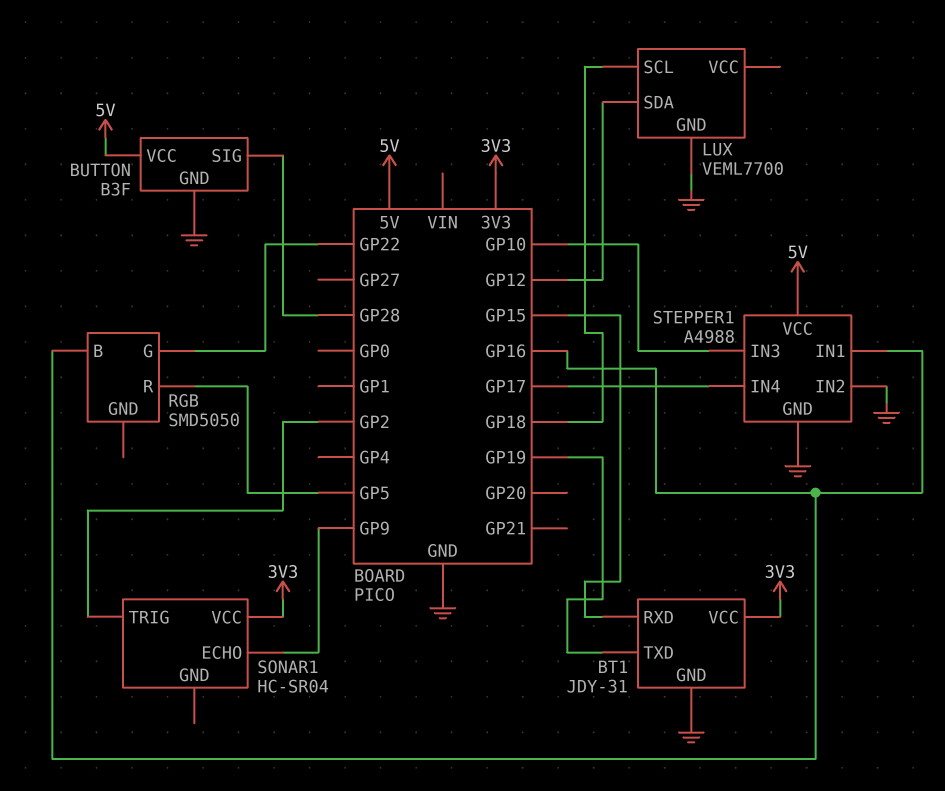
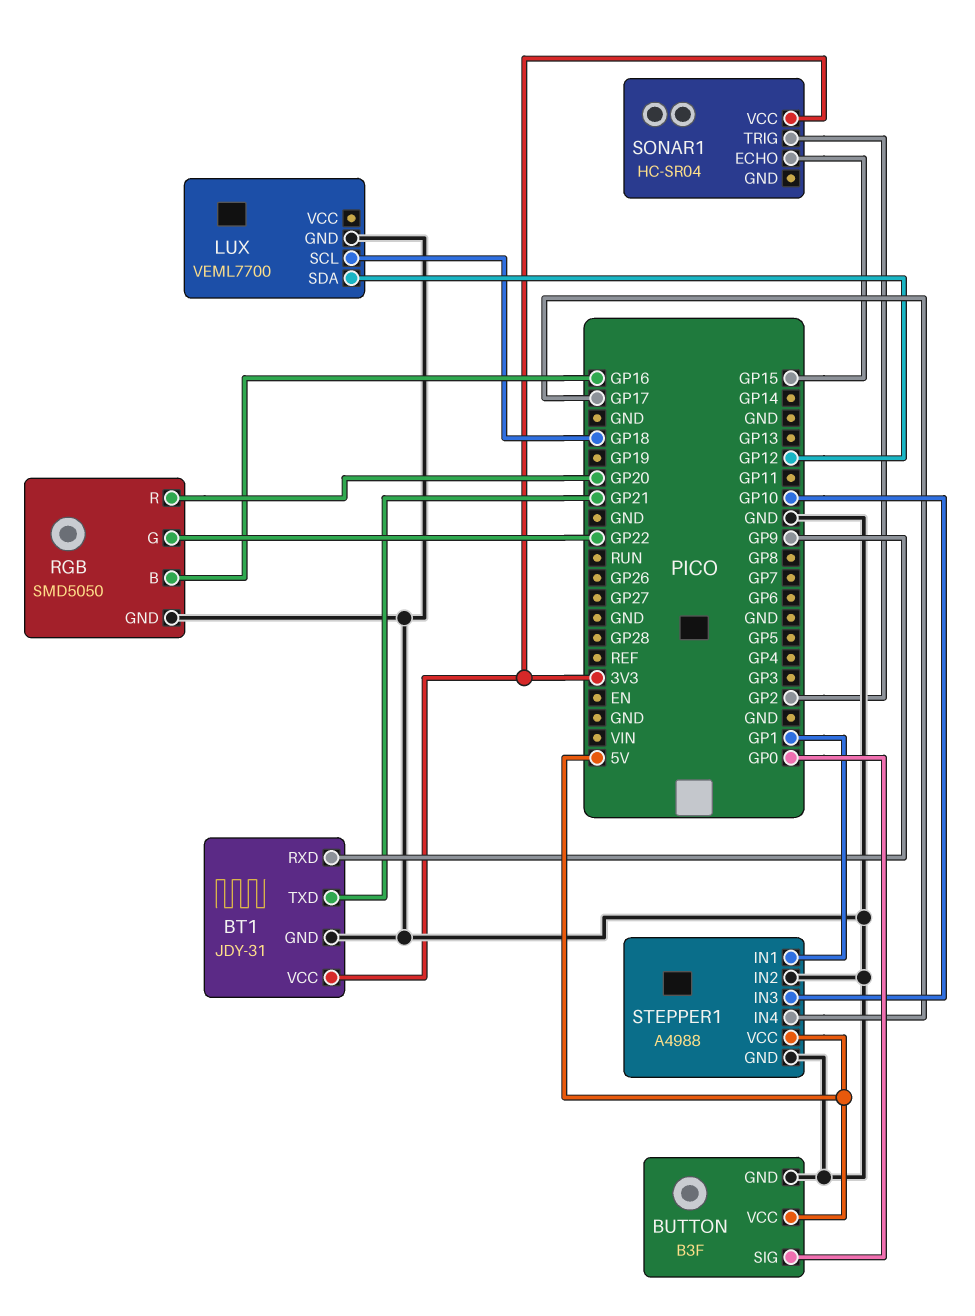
BT1 pin RXD: GP15 -> GP9
BT1 pin TXD: GP19 -> GP21
BUTTON pin SIG: GP28 -> GP0
RGB pin GND: none -> GND
RGB pin R: GP5 -> GP20
SONAR1 pin ECHO: GP9 -> GP15
STEPPER1 pin IN1: GP16 -> GP1

